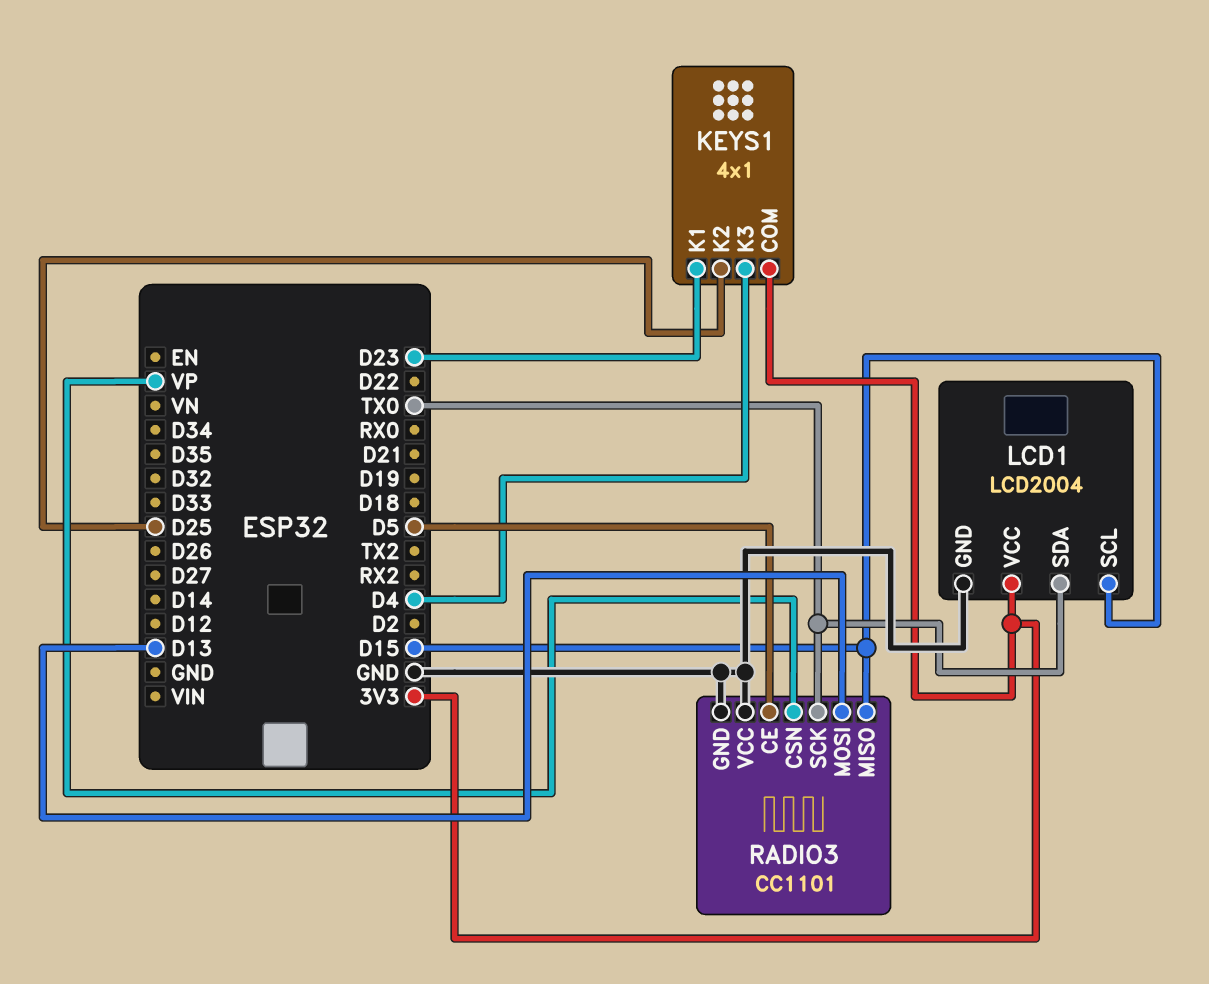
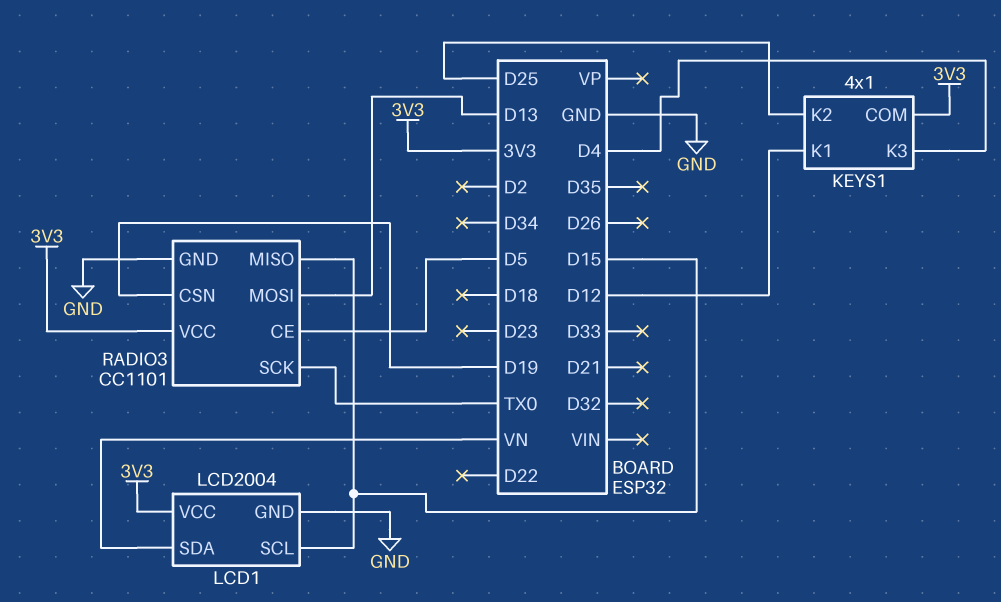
KEYS1 pin K1: D23 -> D12
LCD1 pin SDA: TX0 -> VN
RADIO3 pin CSN: VP -> D19
RADIO3 pin VCC: GND -> 3V3

